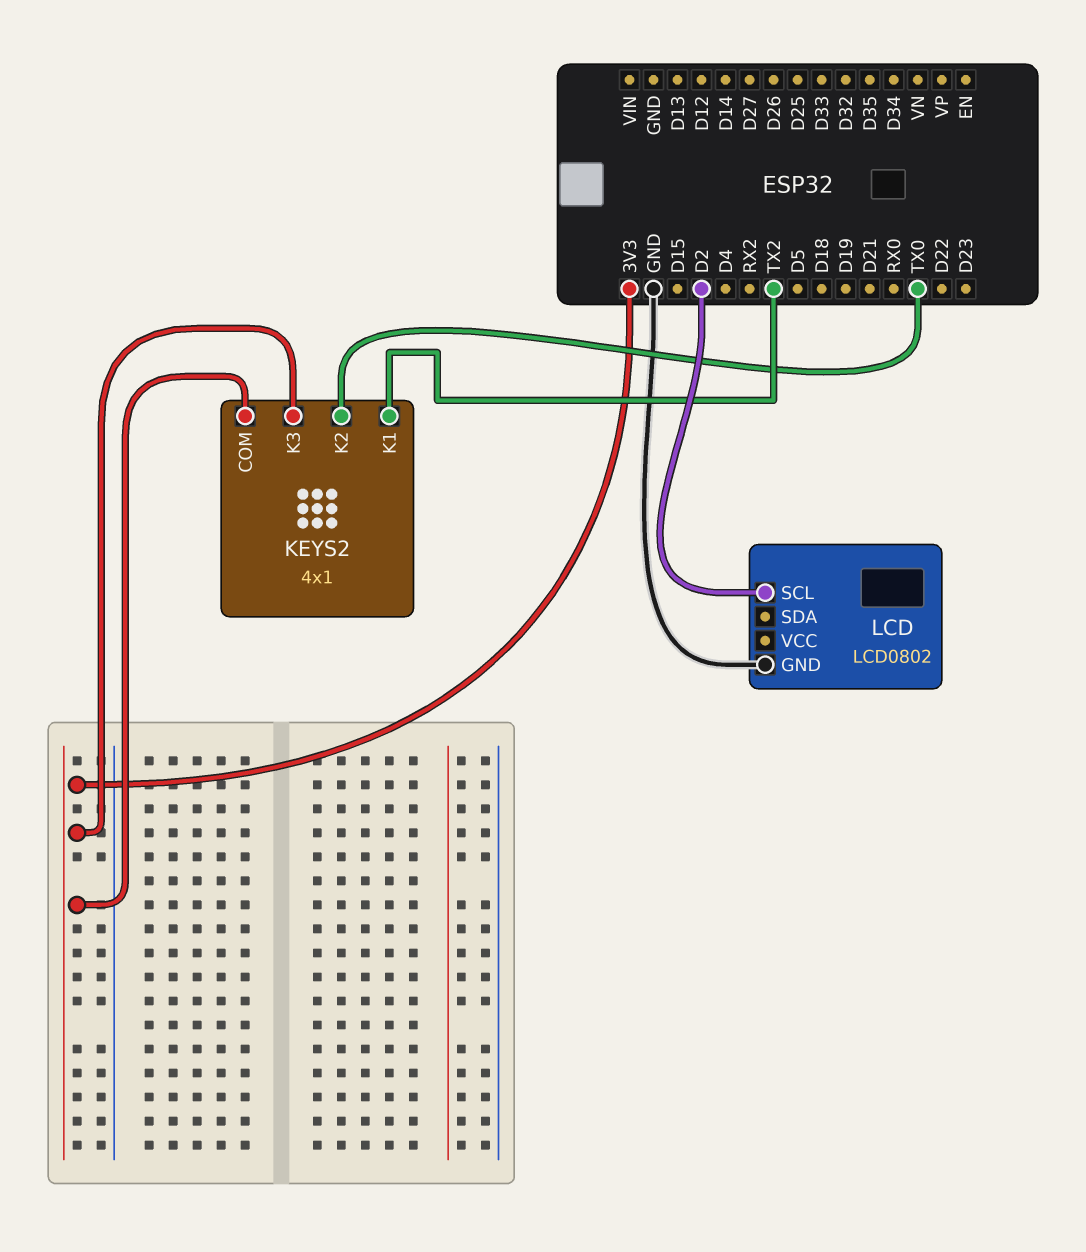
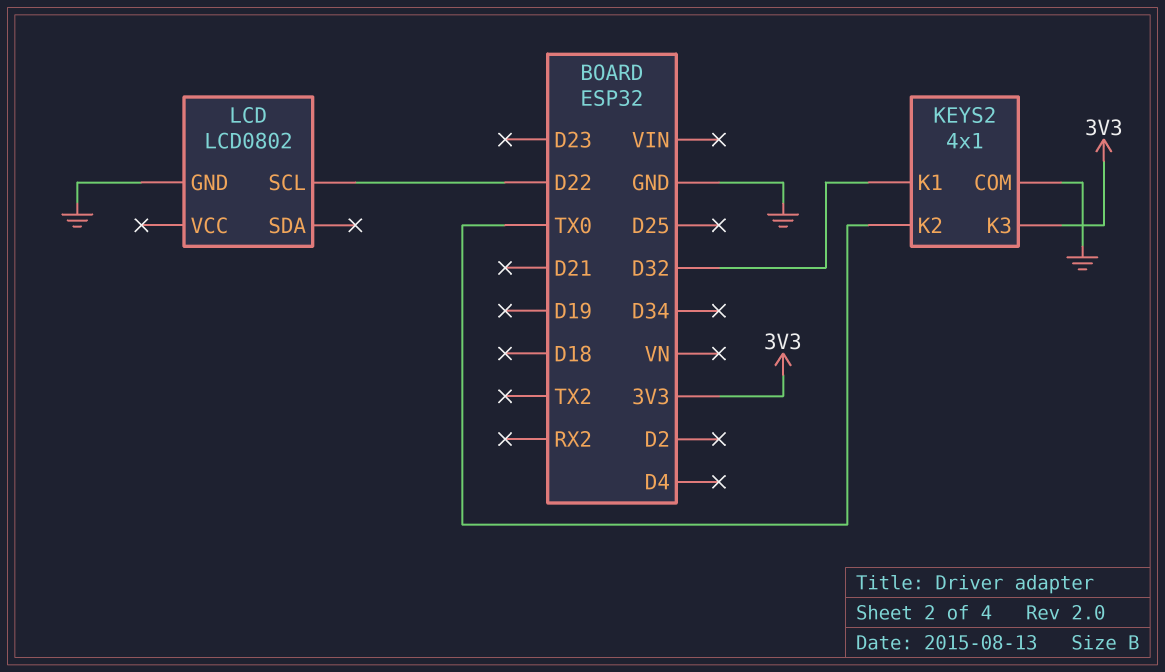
KEYS2 pin COM: 3V3 -> GND
KEYS2 pin K1: TX2 -> D32
LCD pin SCL: D2 -> D22

